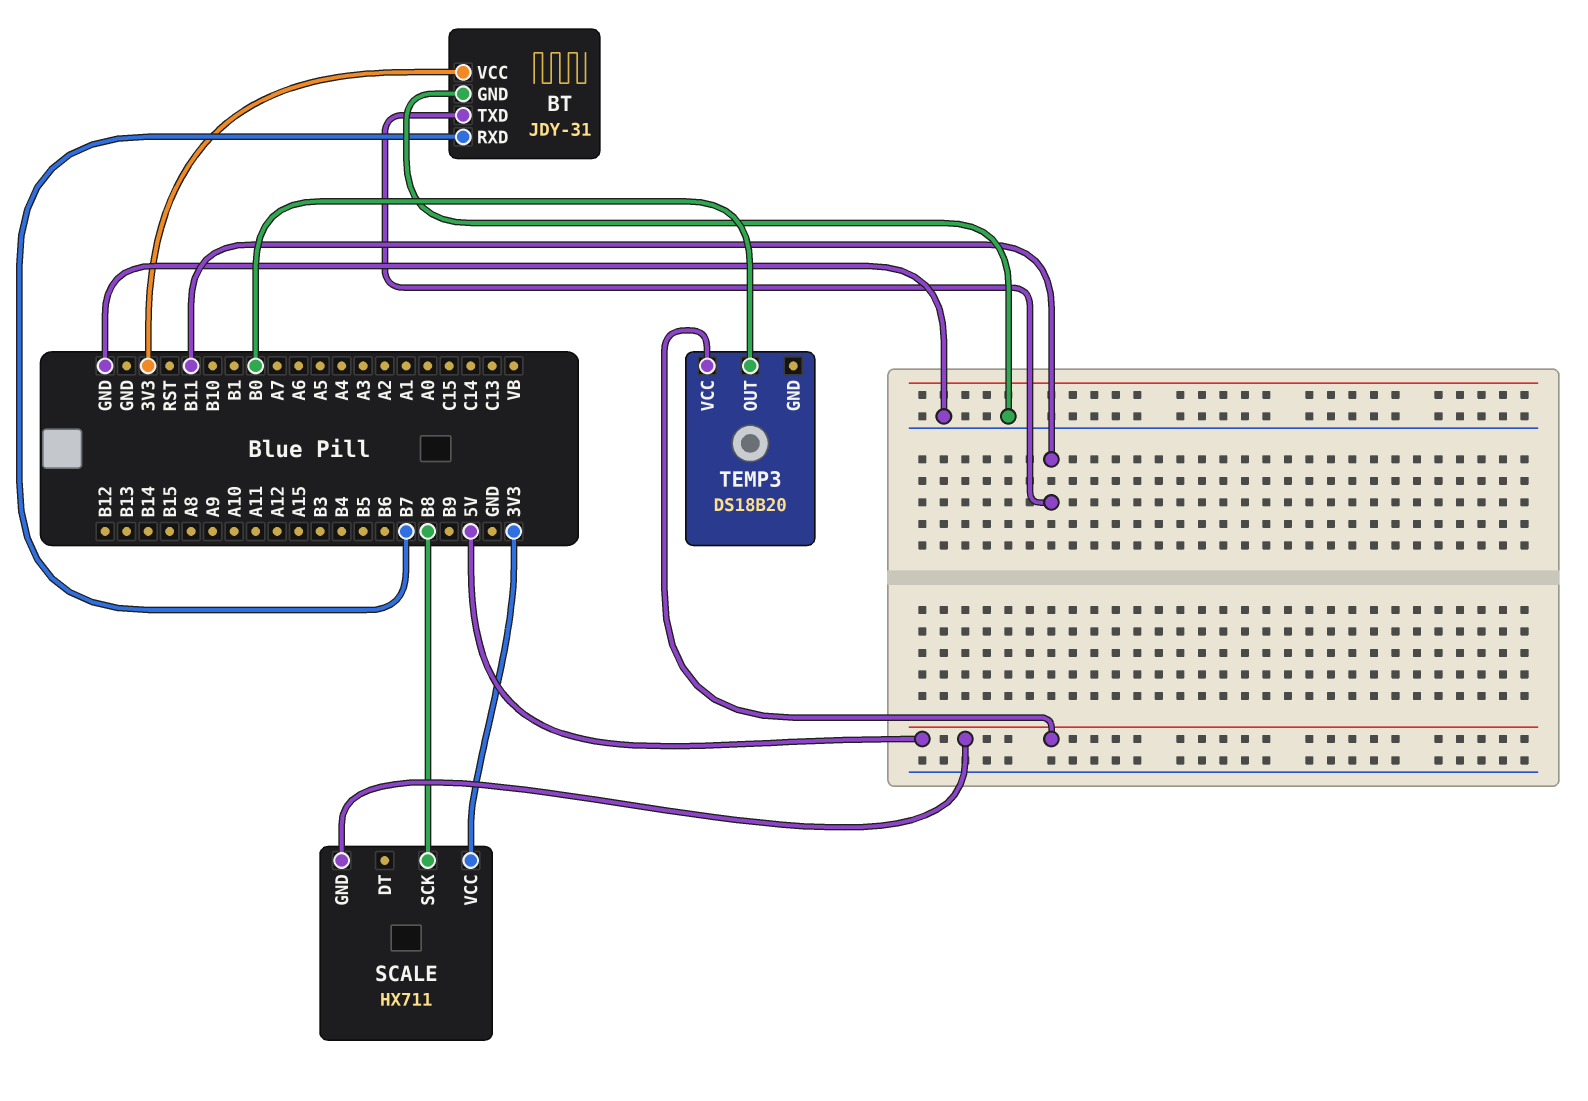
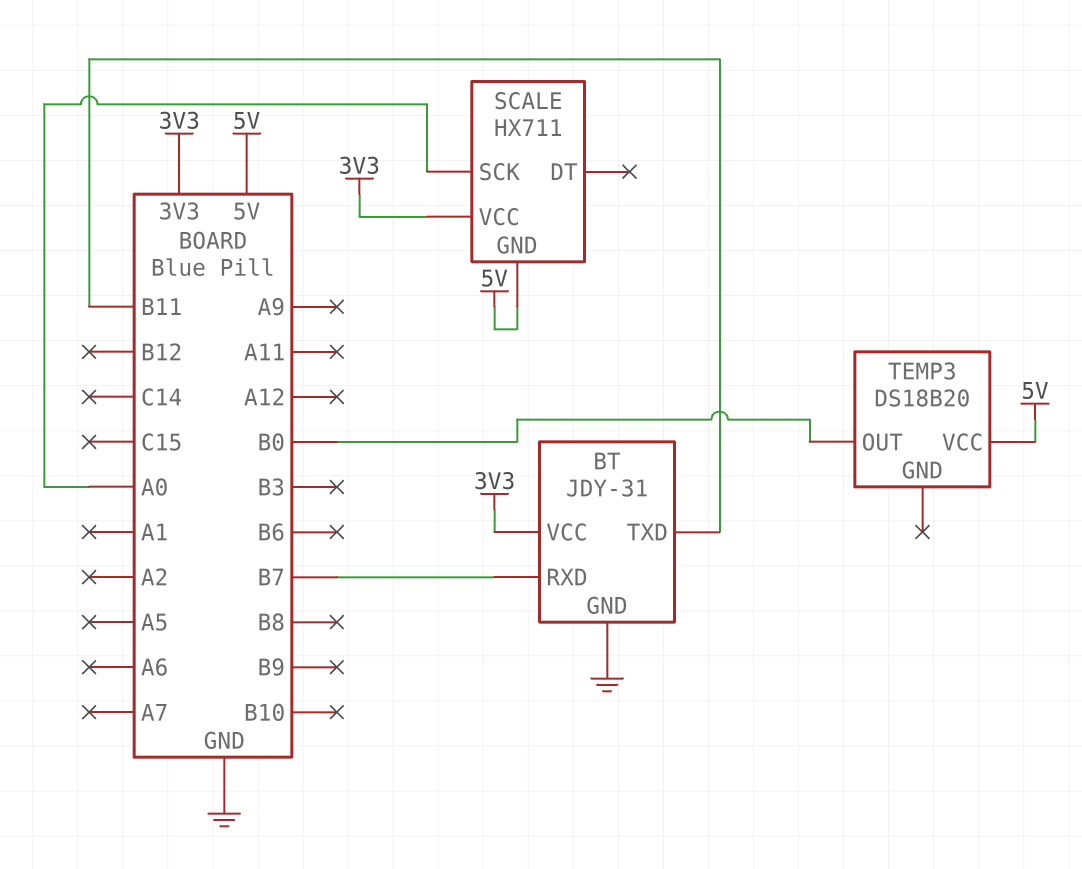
SCALE pin SCK: B8 -> A0

